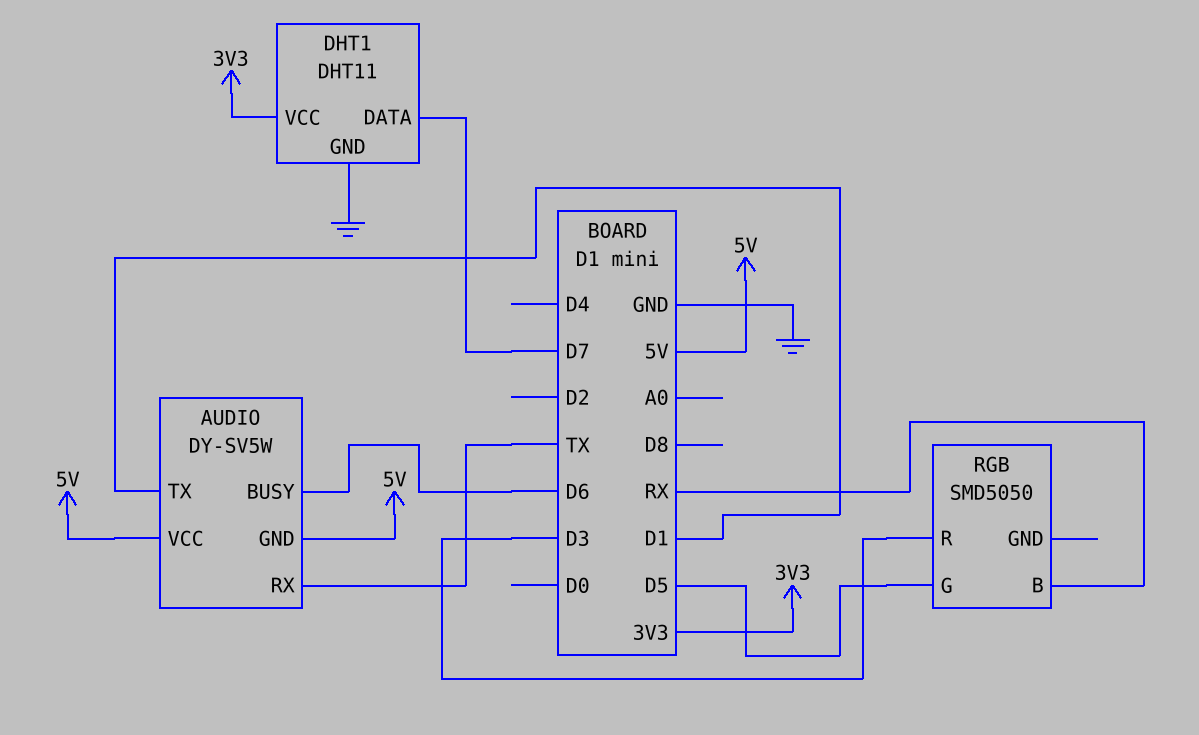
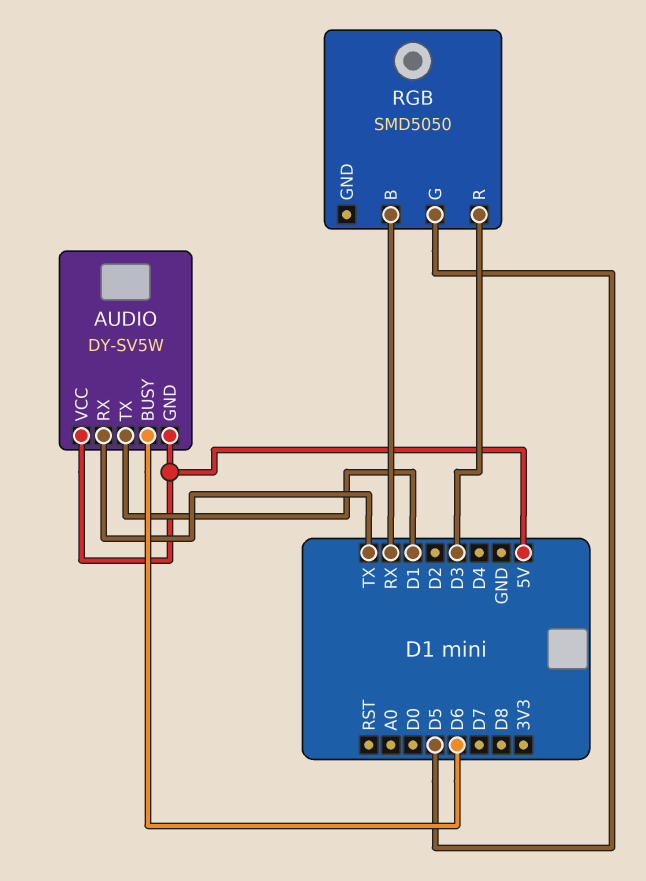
DHT1: DHT11 -> none
DHT1 pin DATA: D7 -> none
DHT1 pin GND: GND -> none
DHT1 pin VCC: 3V3 -> none

